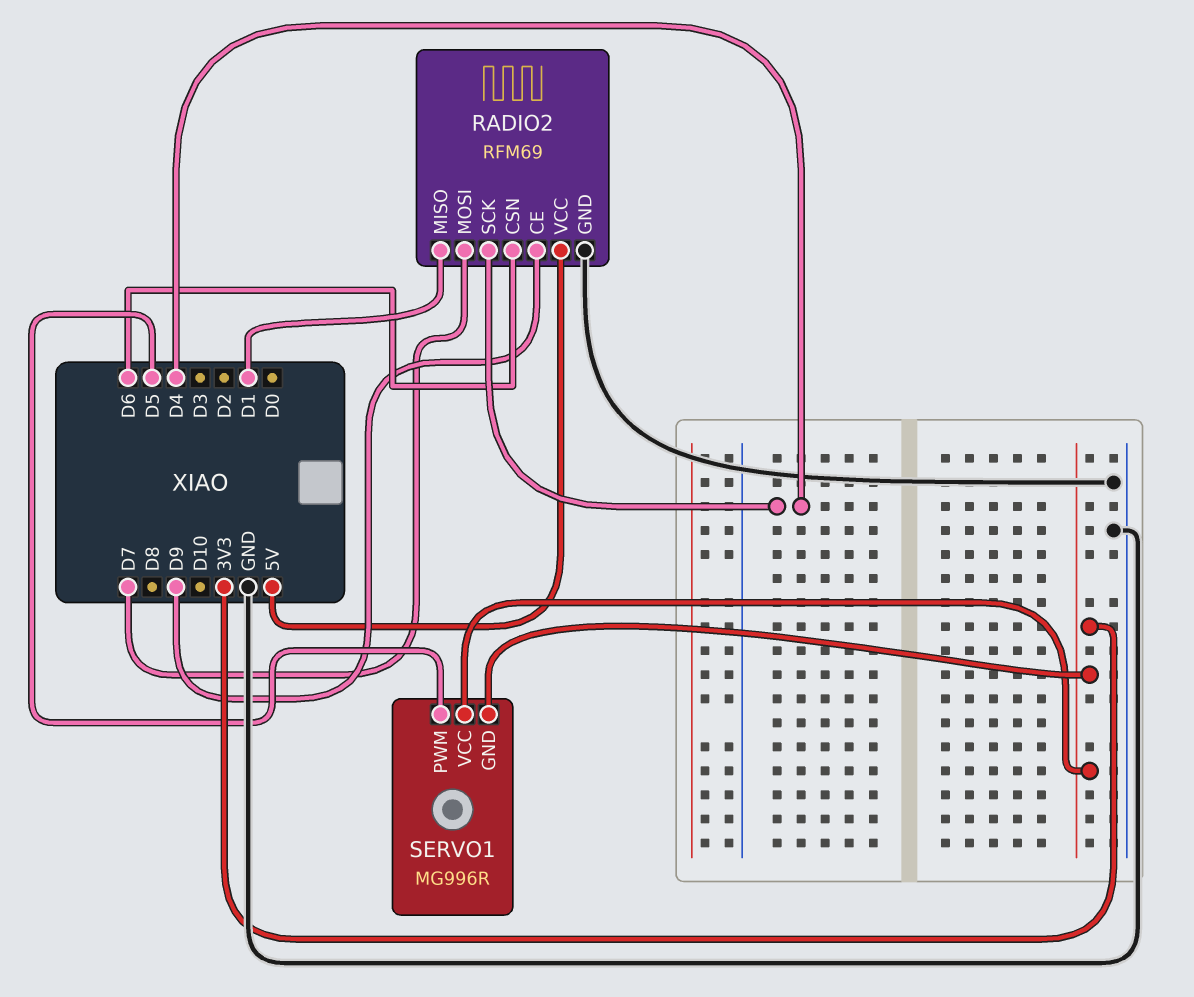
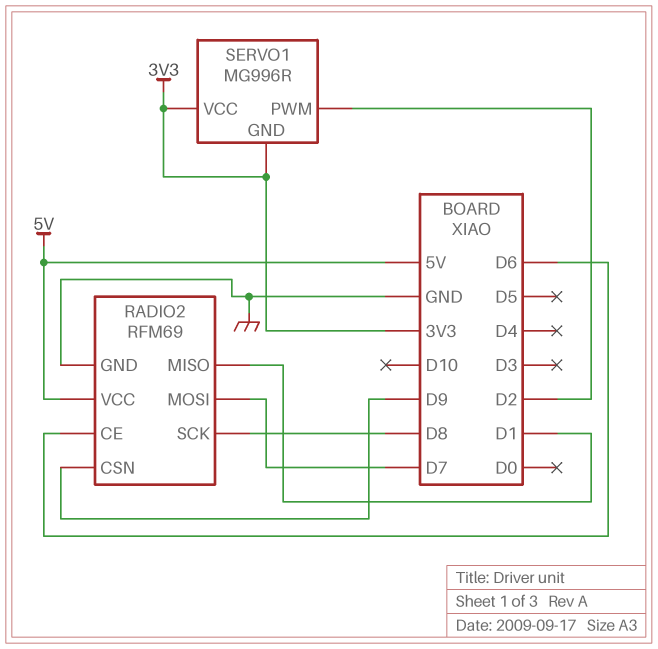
RADIO2 pin CE: D9 -> D6
RADIO2 pin CSN: D6 -> D9
RADIO2 pin SCK: D4 -> D8
SERVO1 pin PWM: D5 -> D2

